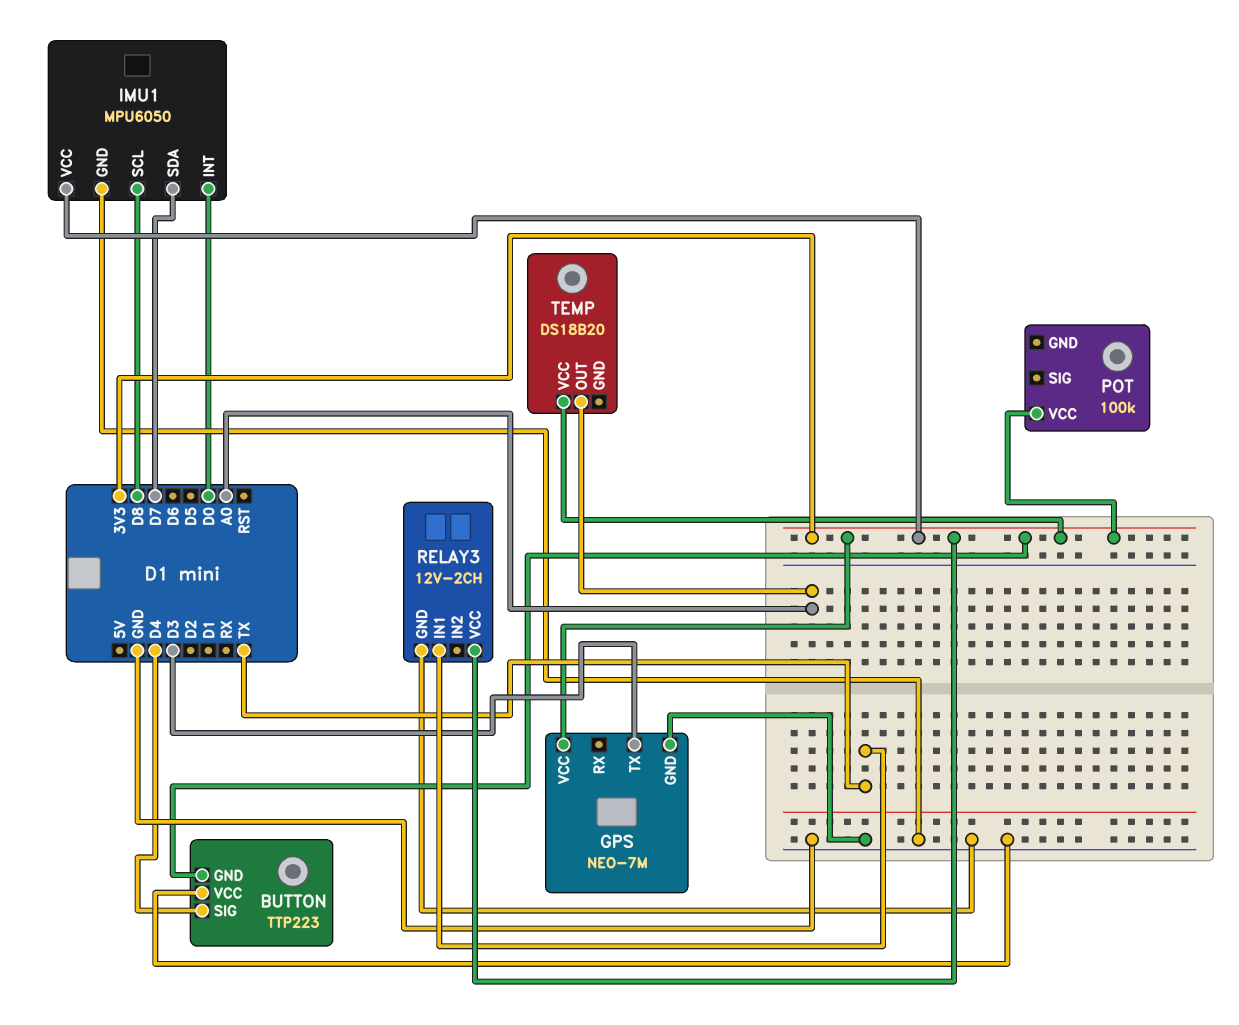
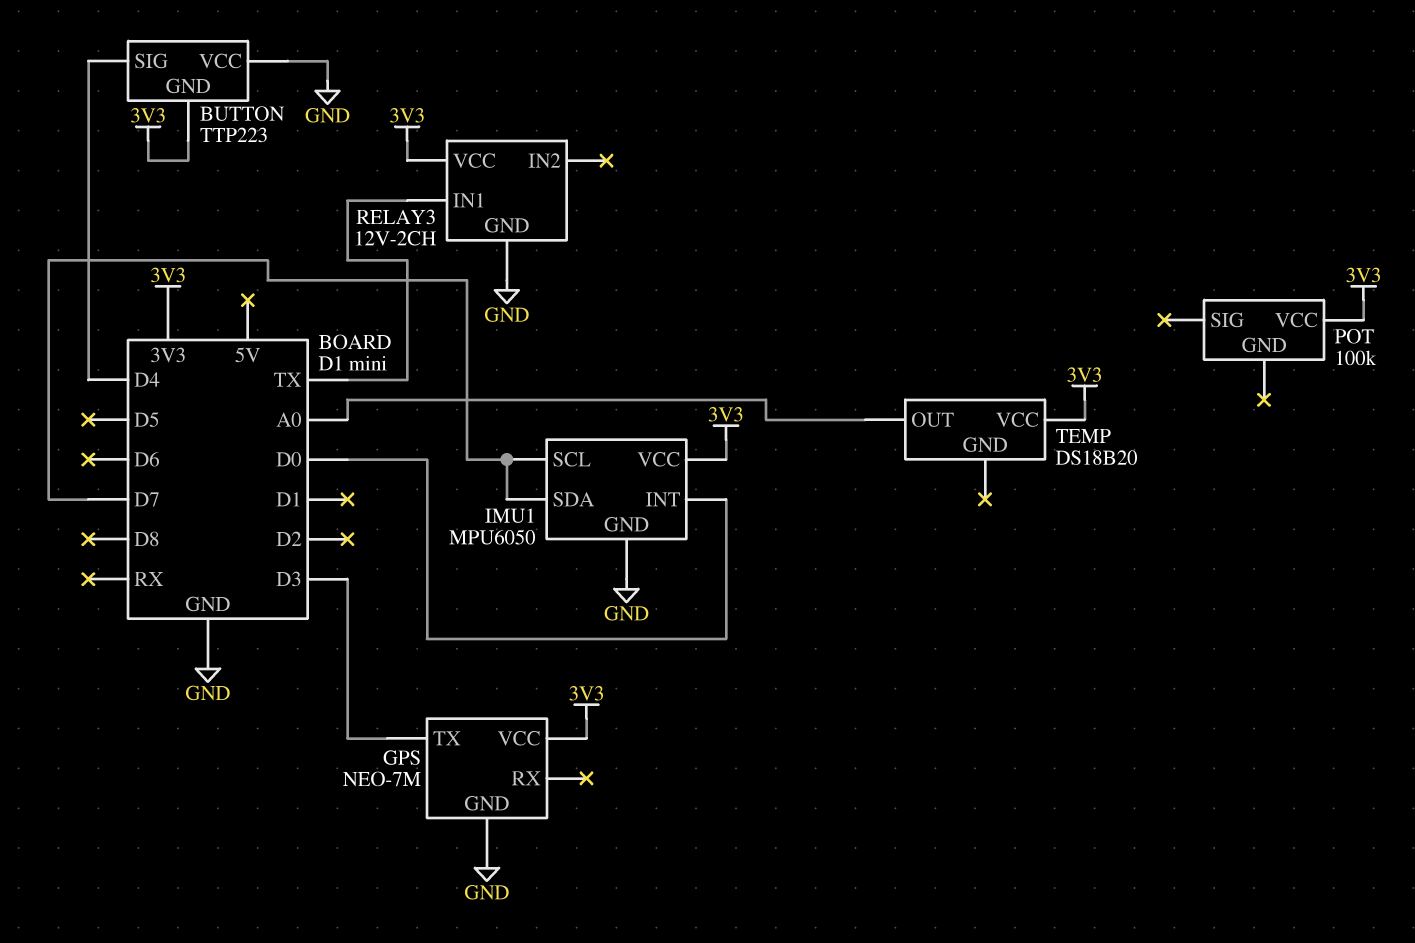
IMU1 pin SCL: D8 -> D7

